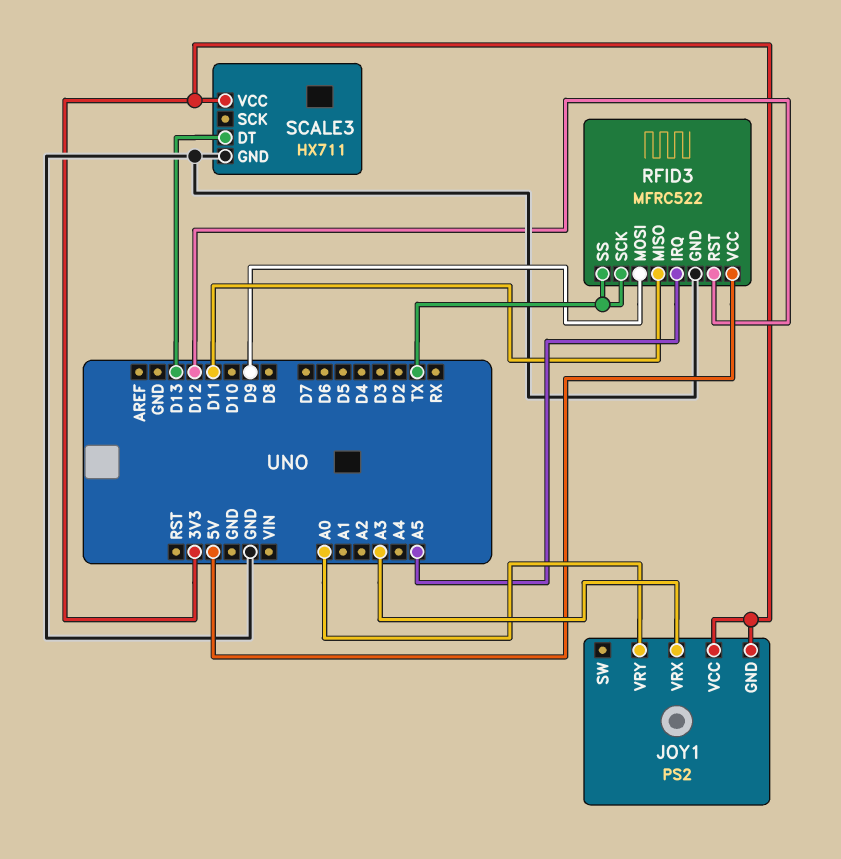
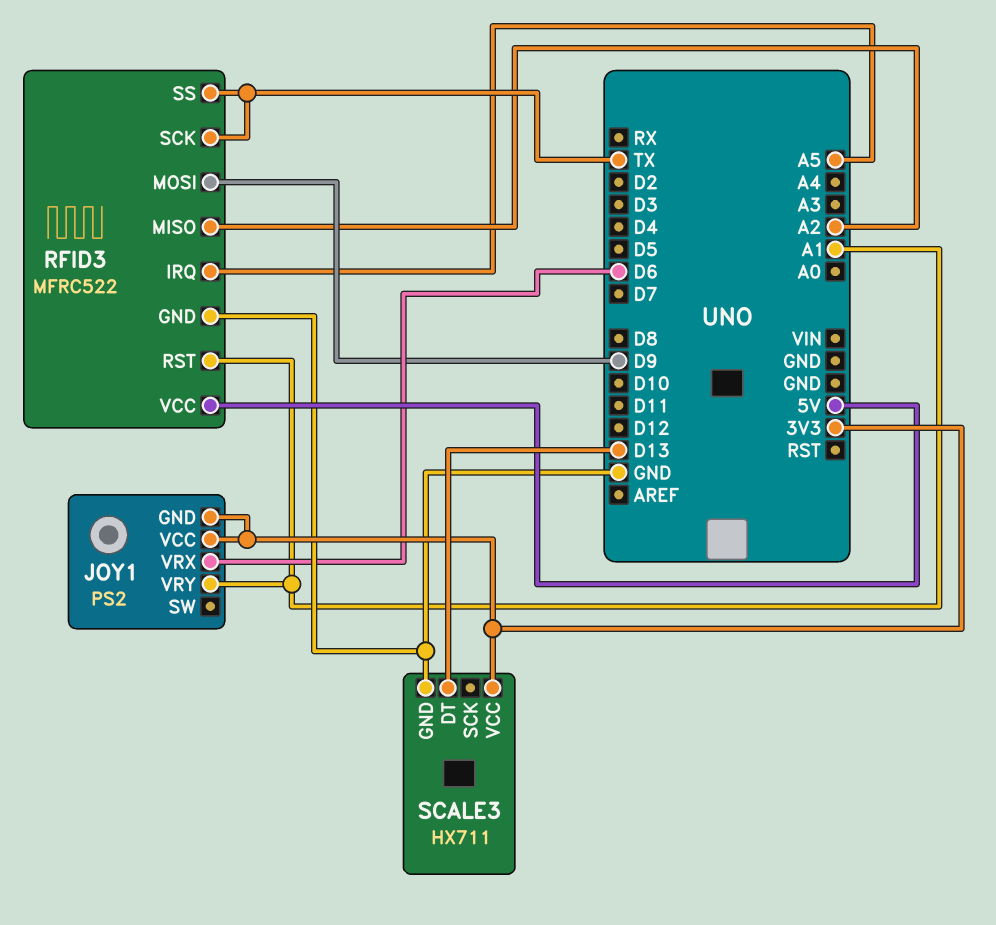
JOY1 pin VRX: A3 -> D6
JOY1 pin VRY: A0 -> A1
RFID3 pin MISO: D11 -> A2
RFID3 pin RST: D12 -> A1

